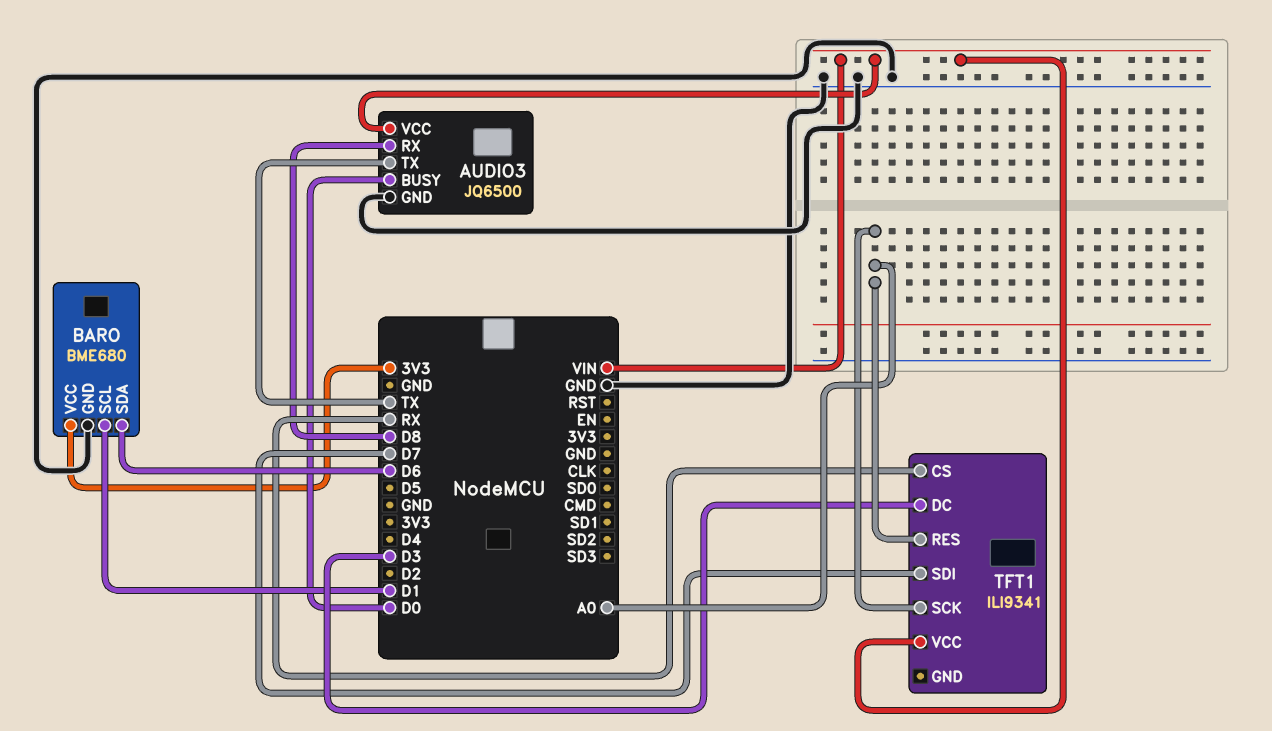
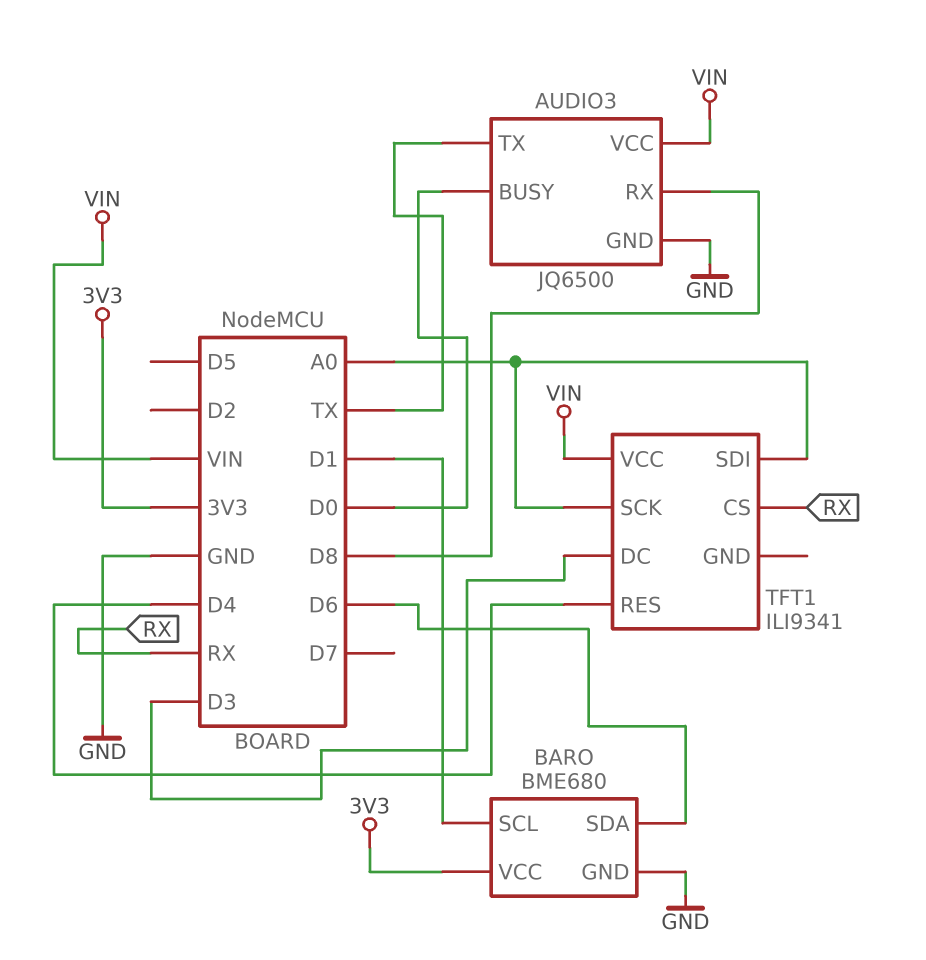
TFT1 pin RES: A0 -> D4
TFT1 pin SDI: D7 -> A0

